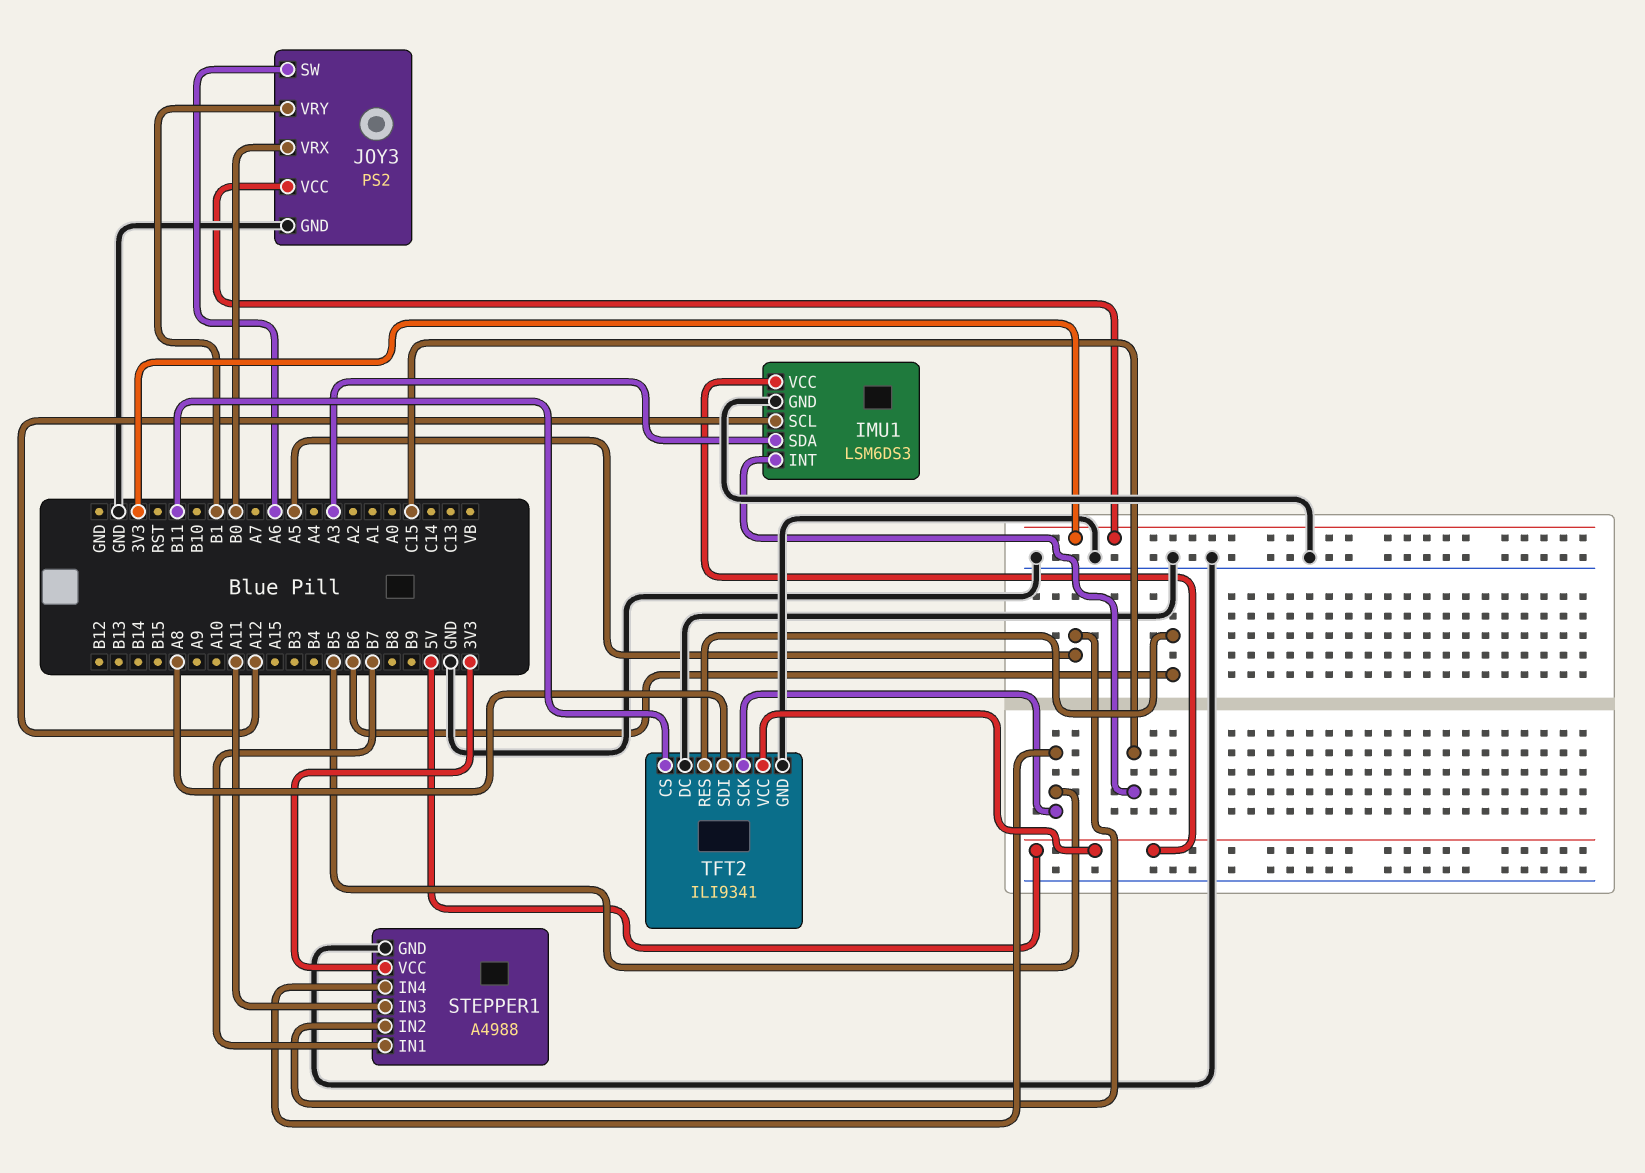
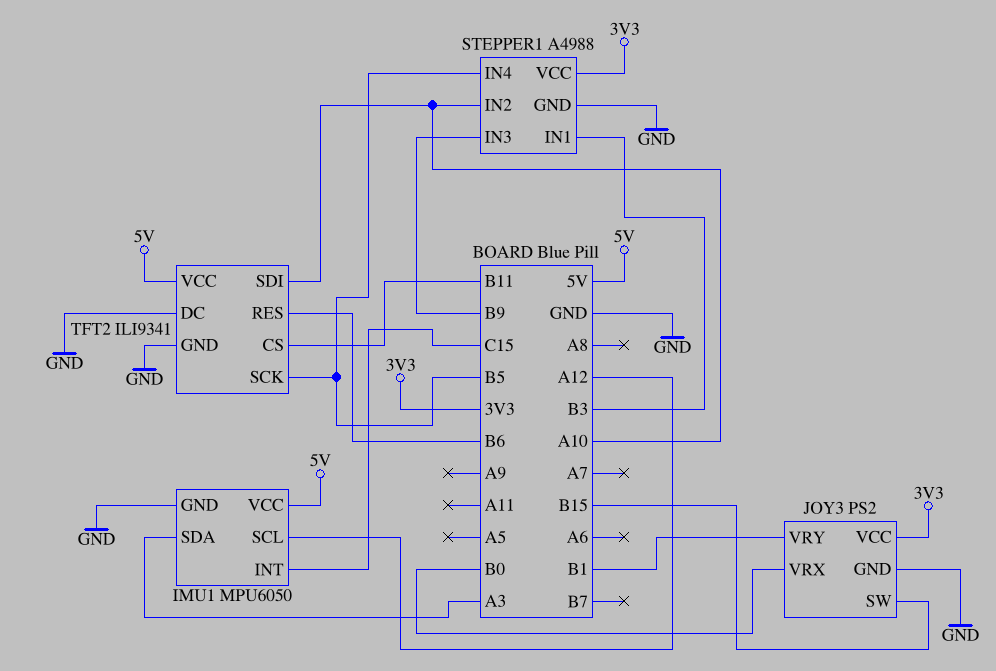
IMU1: LSM6DS3 -> MPU6050
JOY3 pin SW: A6 -> B15
STEPPER1 pin IN1: B7 -> B3
STEPPER1 pin IN2: A5 -> A10
STEPPER1 pin IN3: A11 -> B9
TFT2 pin SDI: A8 -> A10

